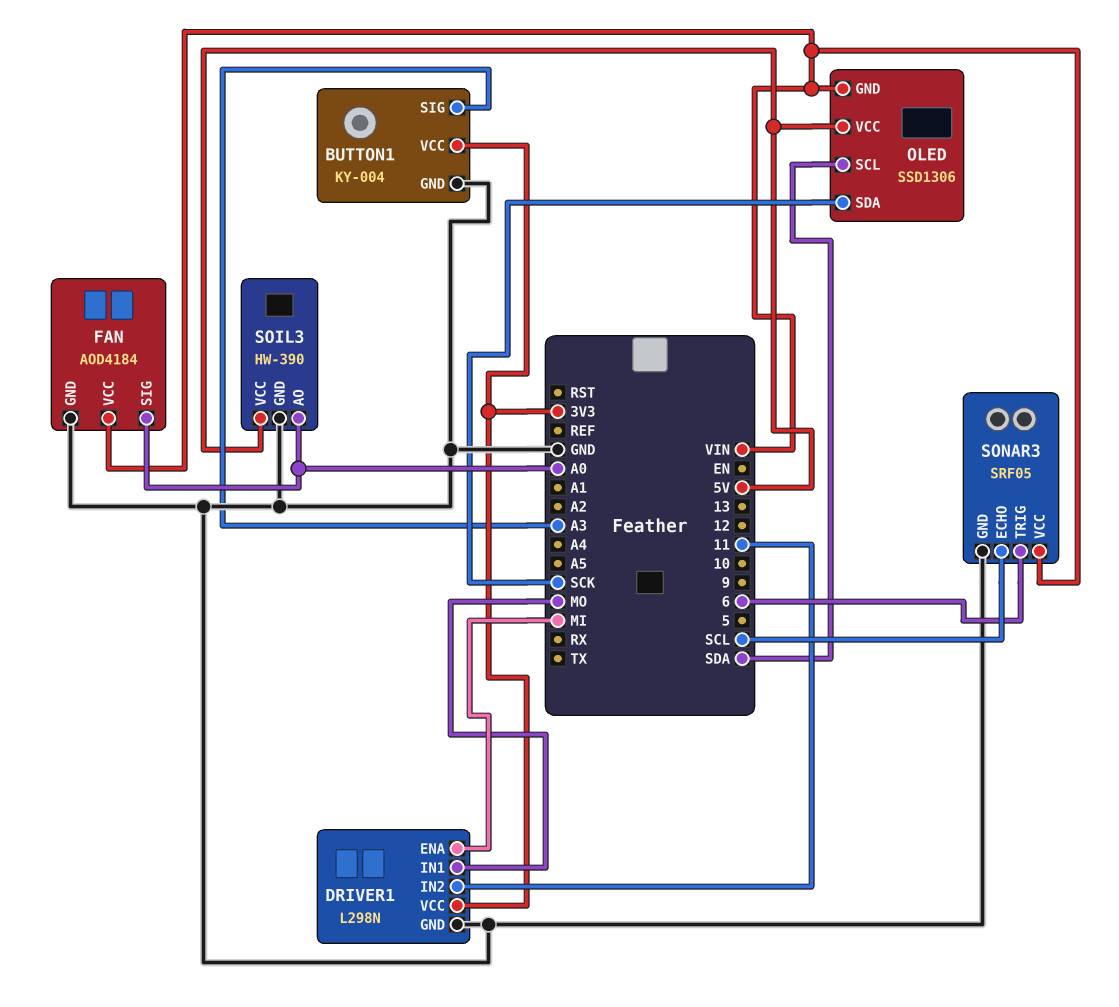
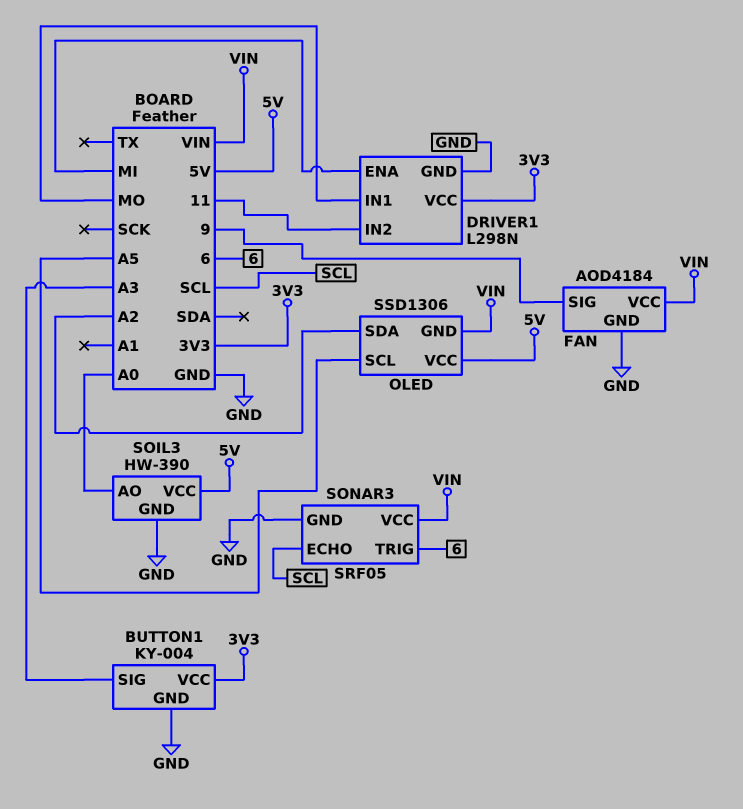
FAN pin SIG: A0 -> 9
OLED pin SCL: SDA -> A5
OLED pin SDA: SCK -> A2

